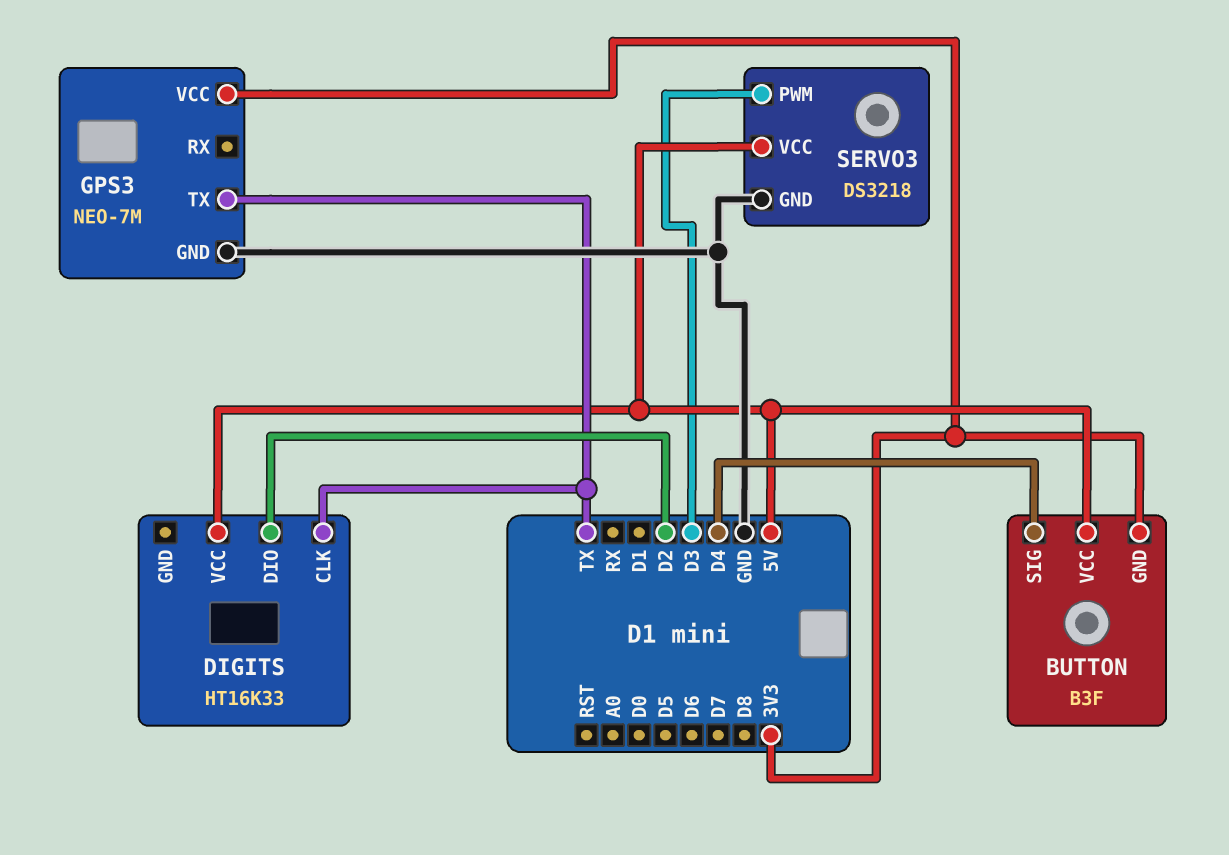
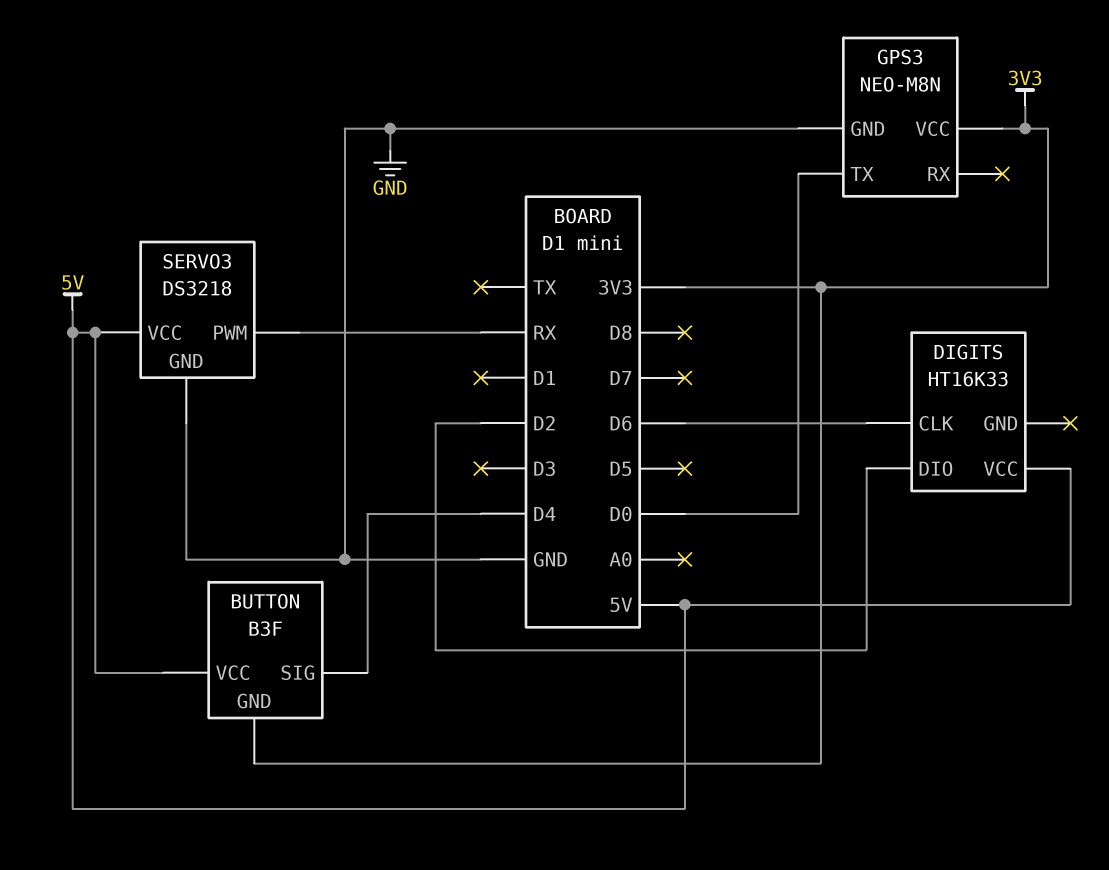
DIGITS pin CLK: TX -> D6
GPS3: NEO-7M -> NEO-M8N
GPS3 pin TX: TX -> D0
SERVO3 pin PWM: D3 -> RX

